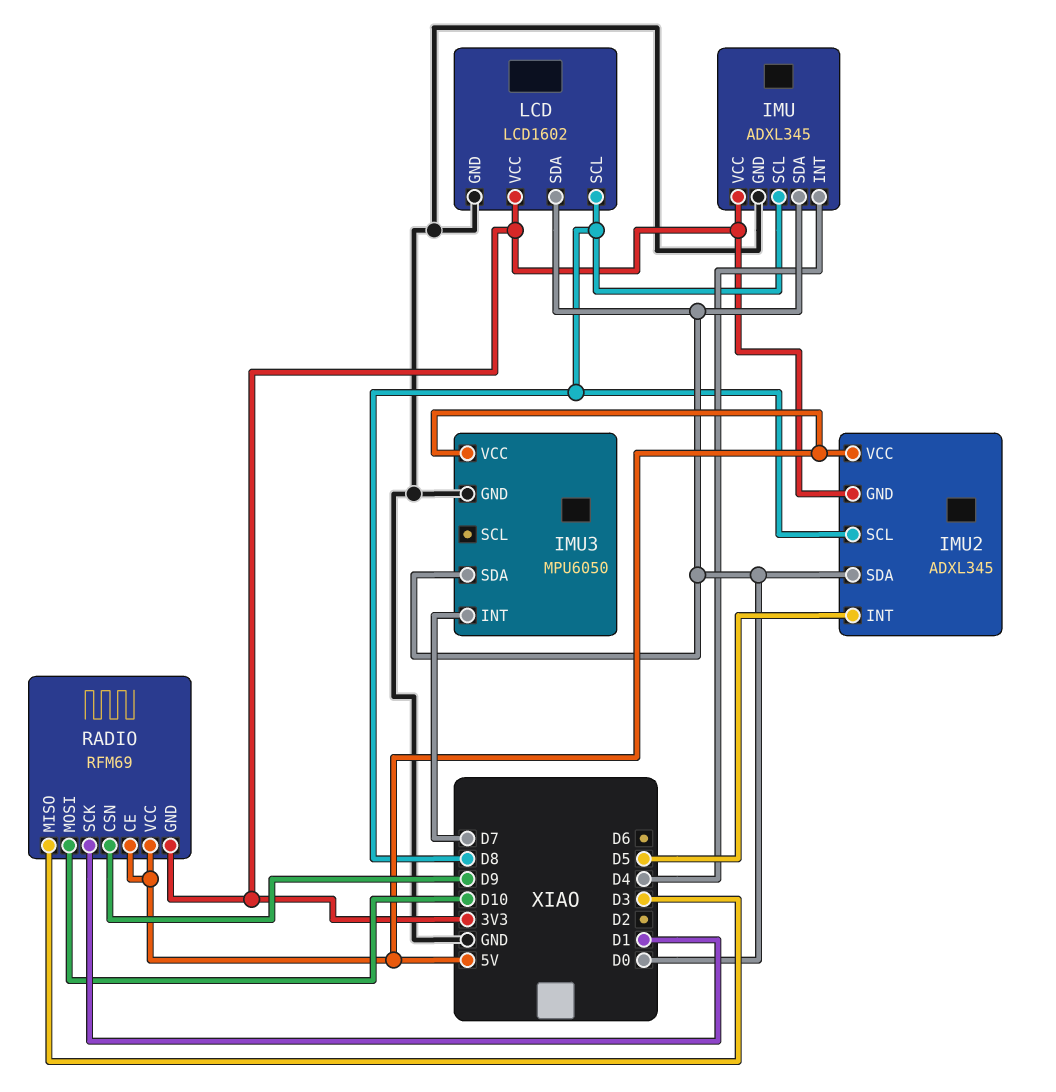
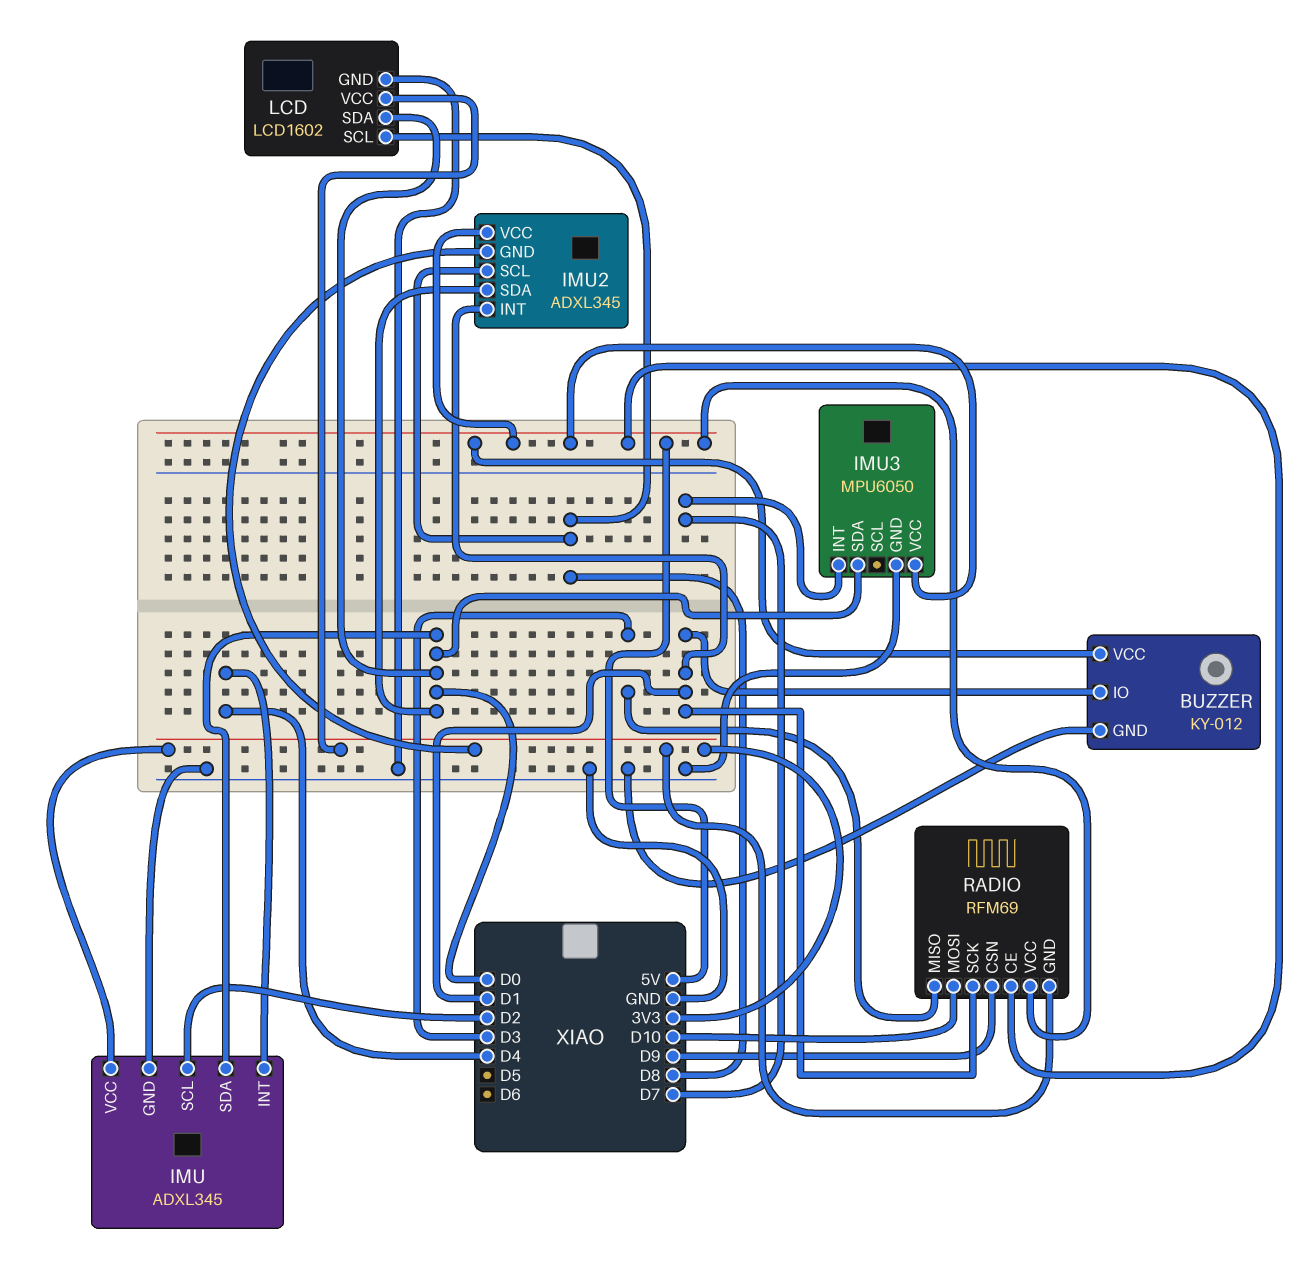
BUZZER: none -> KY-012
BUZZER pin GND: none -> GND
BUZZER pin IO: none -> D1
BUZZER pin VCC: none -> 5V
IMU pin SCL: D8 -> D2
IMU2 pin INT: D5 -> D1

